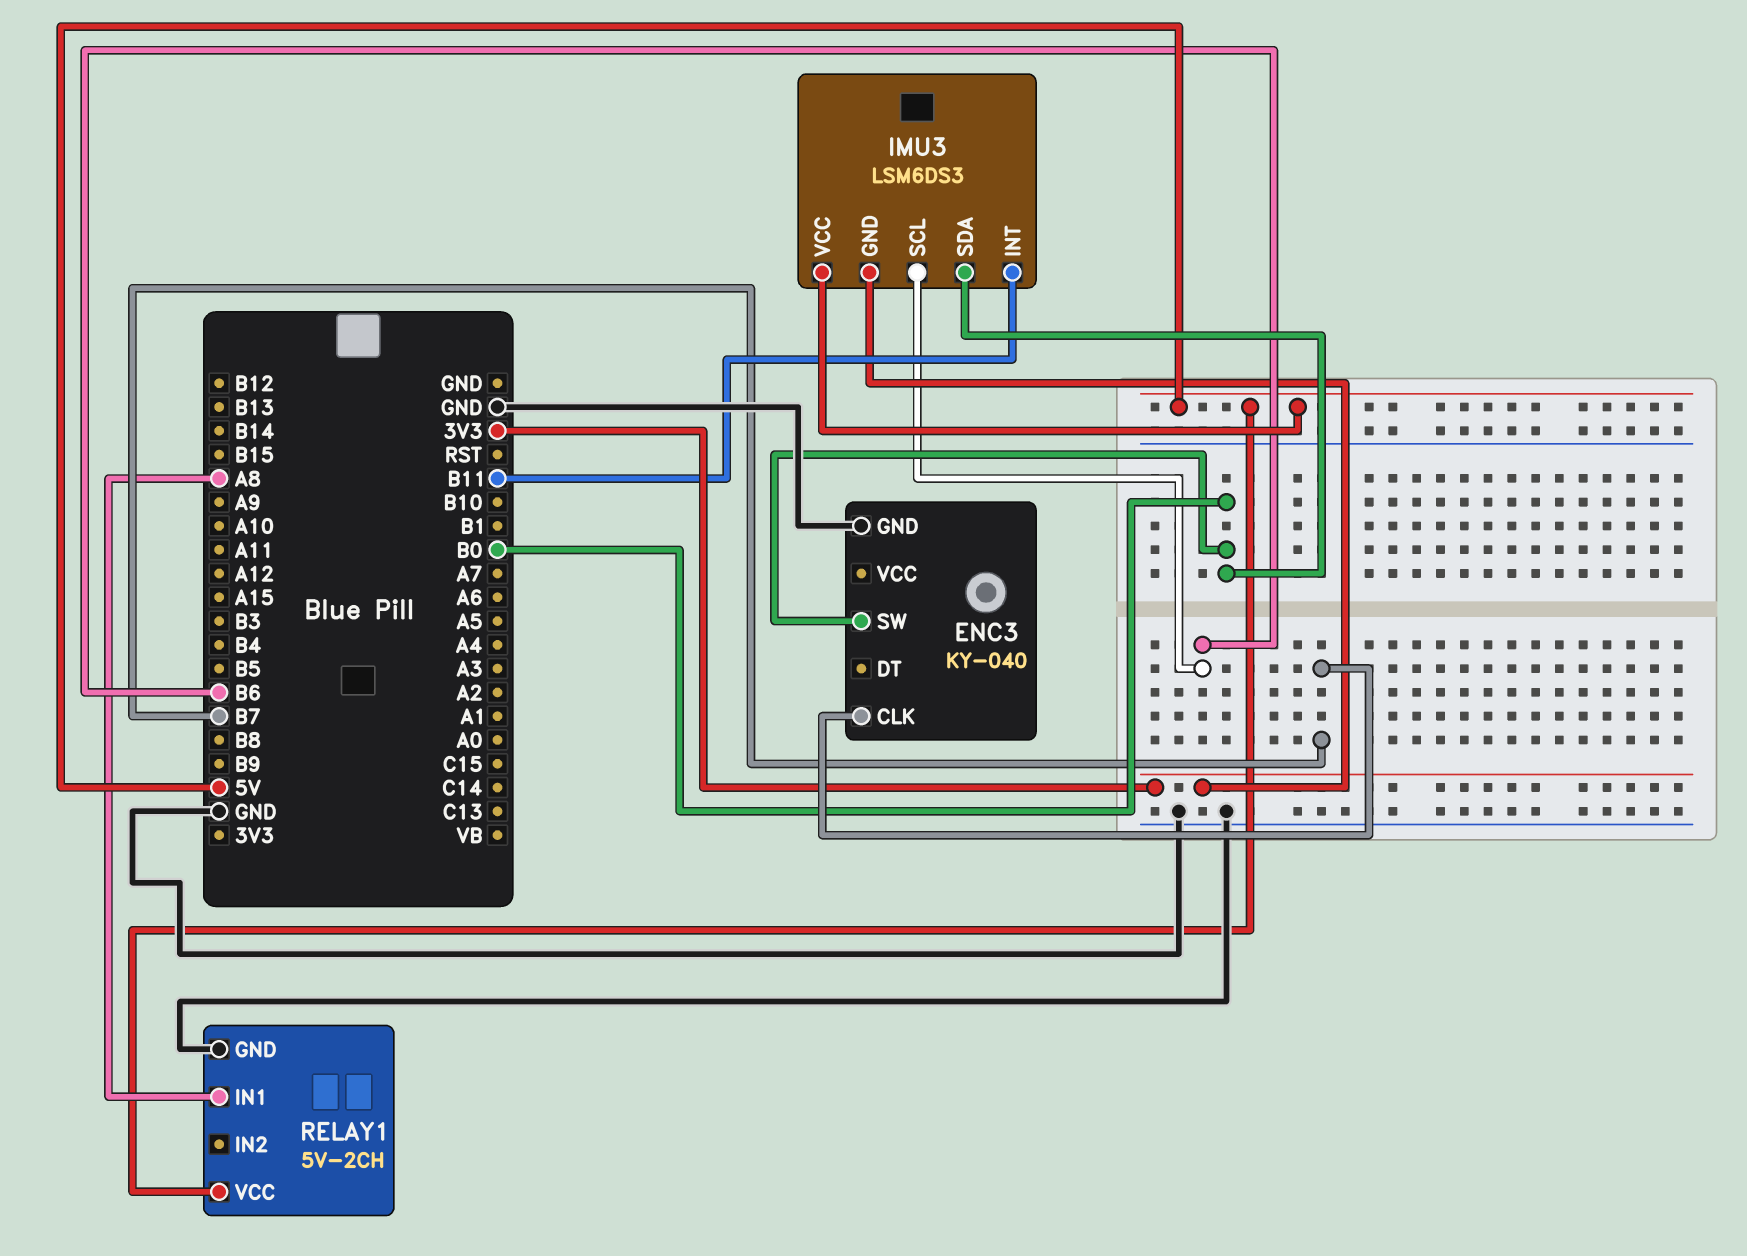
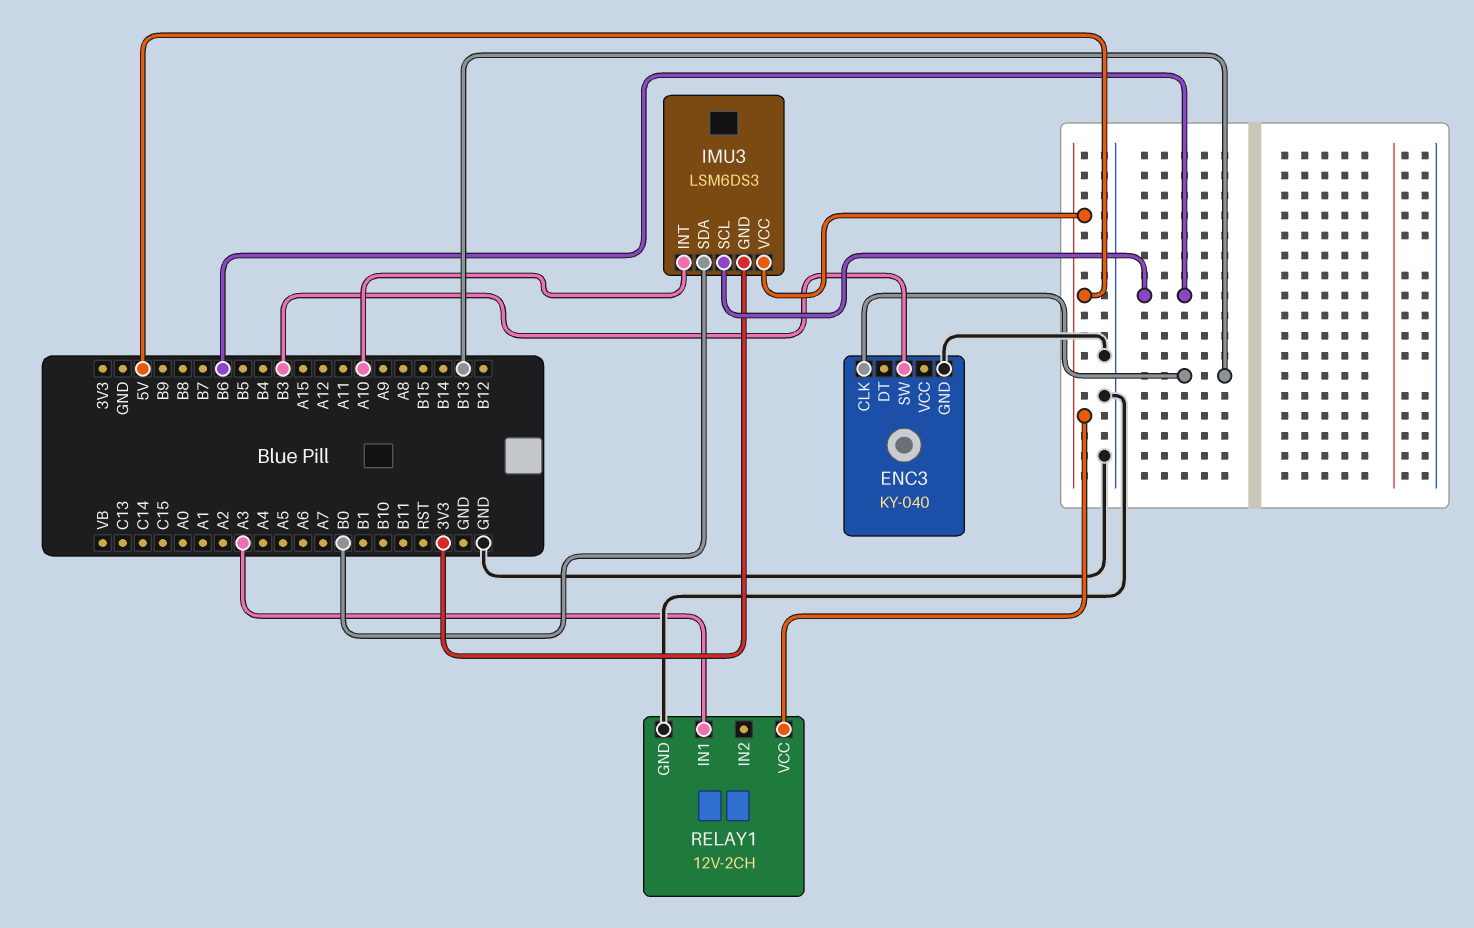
ENC3 pin CLK: B7 -> B13
ENC3 pin SW: B0 -> B3
IMU3 pin INT: B11 -> A10
RELAY1: 5V-2CH -> 12V-2CH
RELAY1 pin IN1: A8 -> A3

